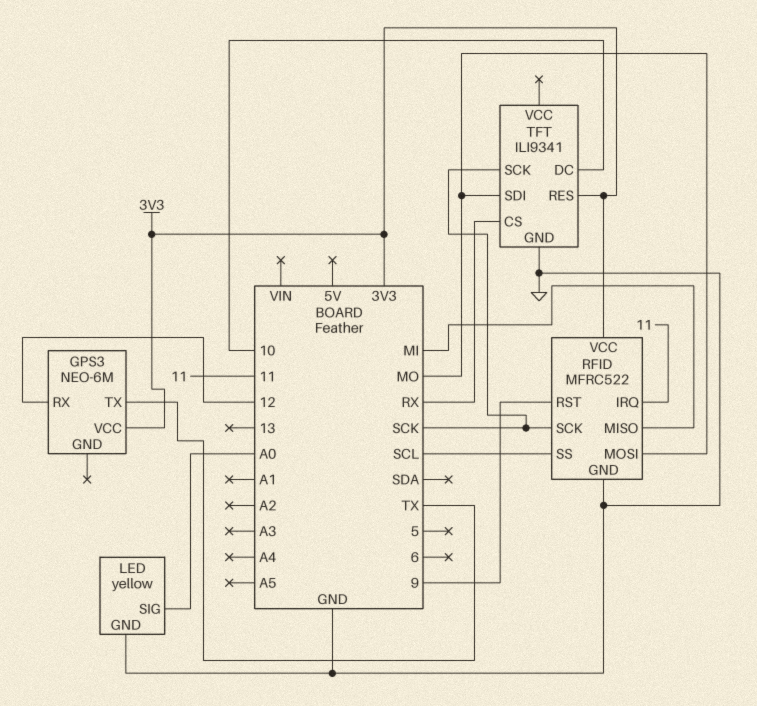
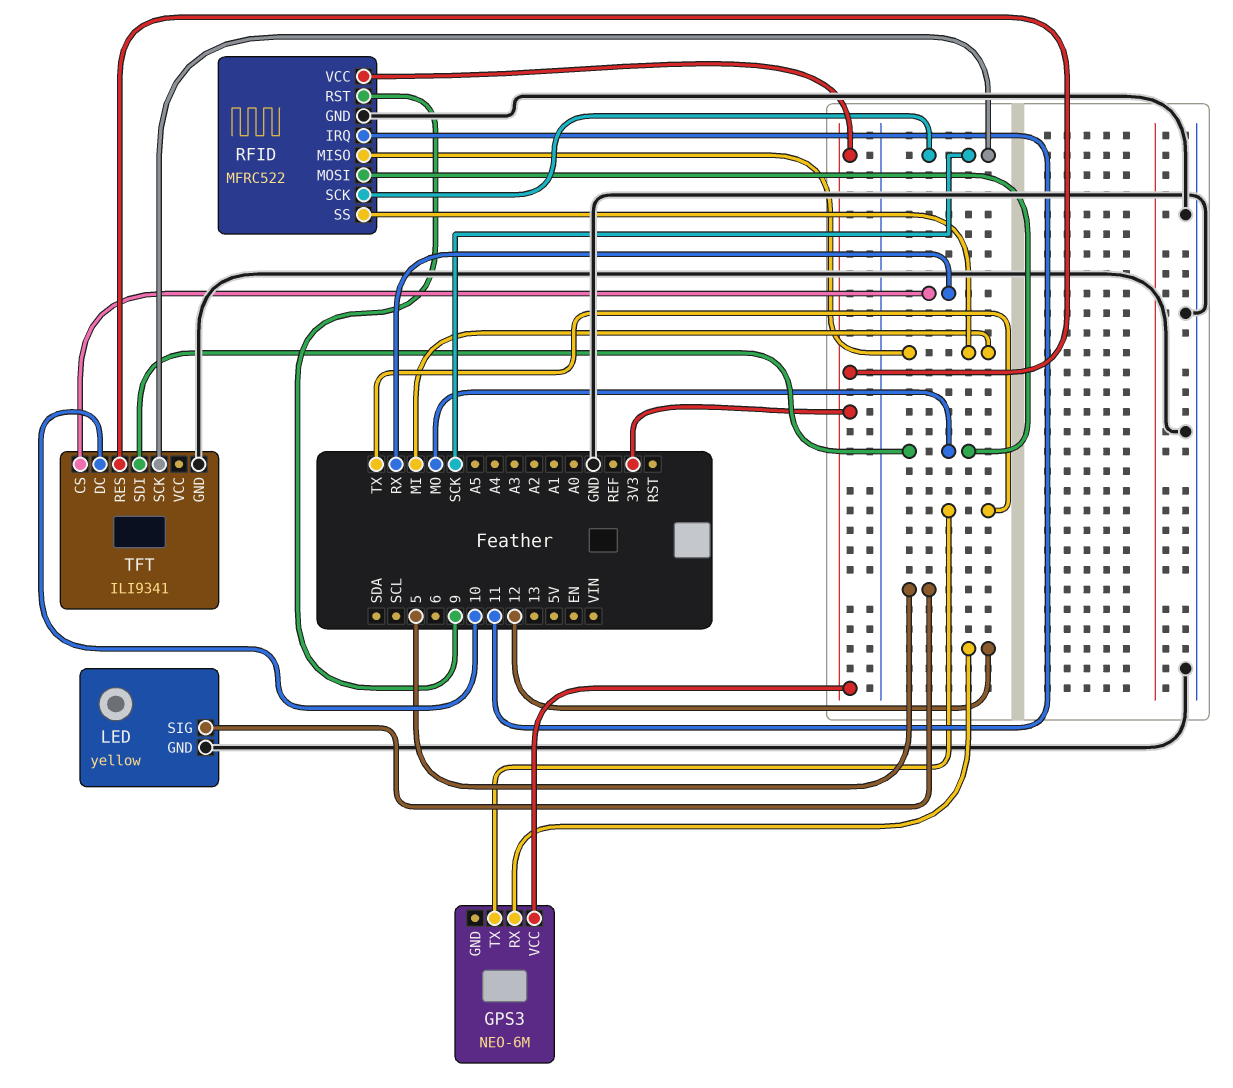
LED pin SIG: A0 -> 5
RFID pin SS: SCL -> MI

